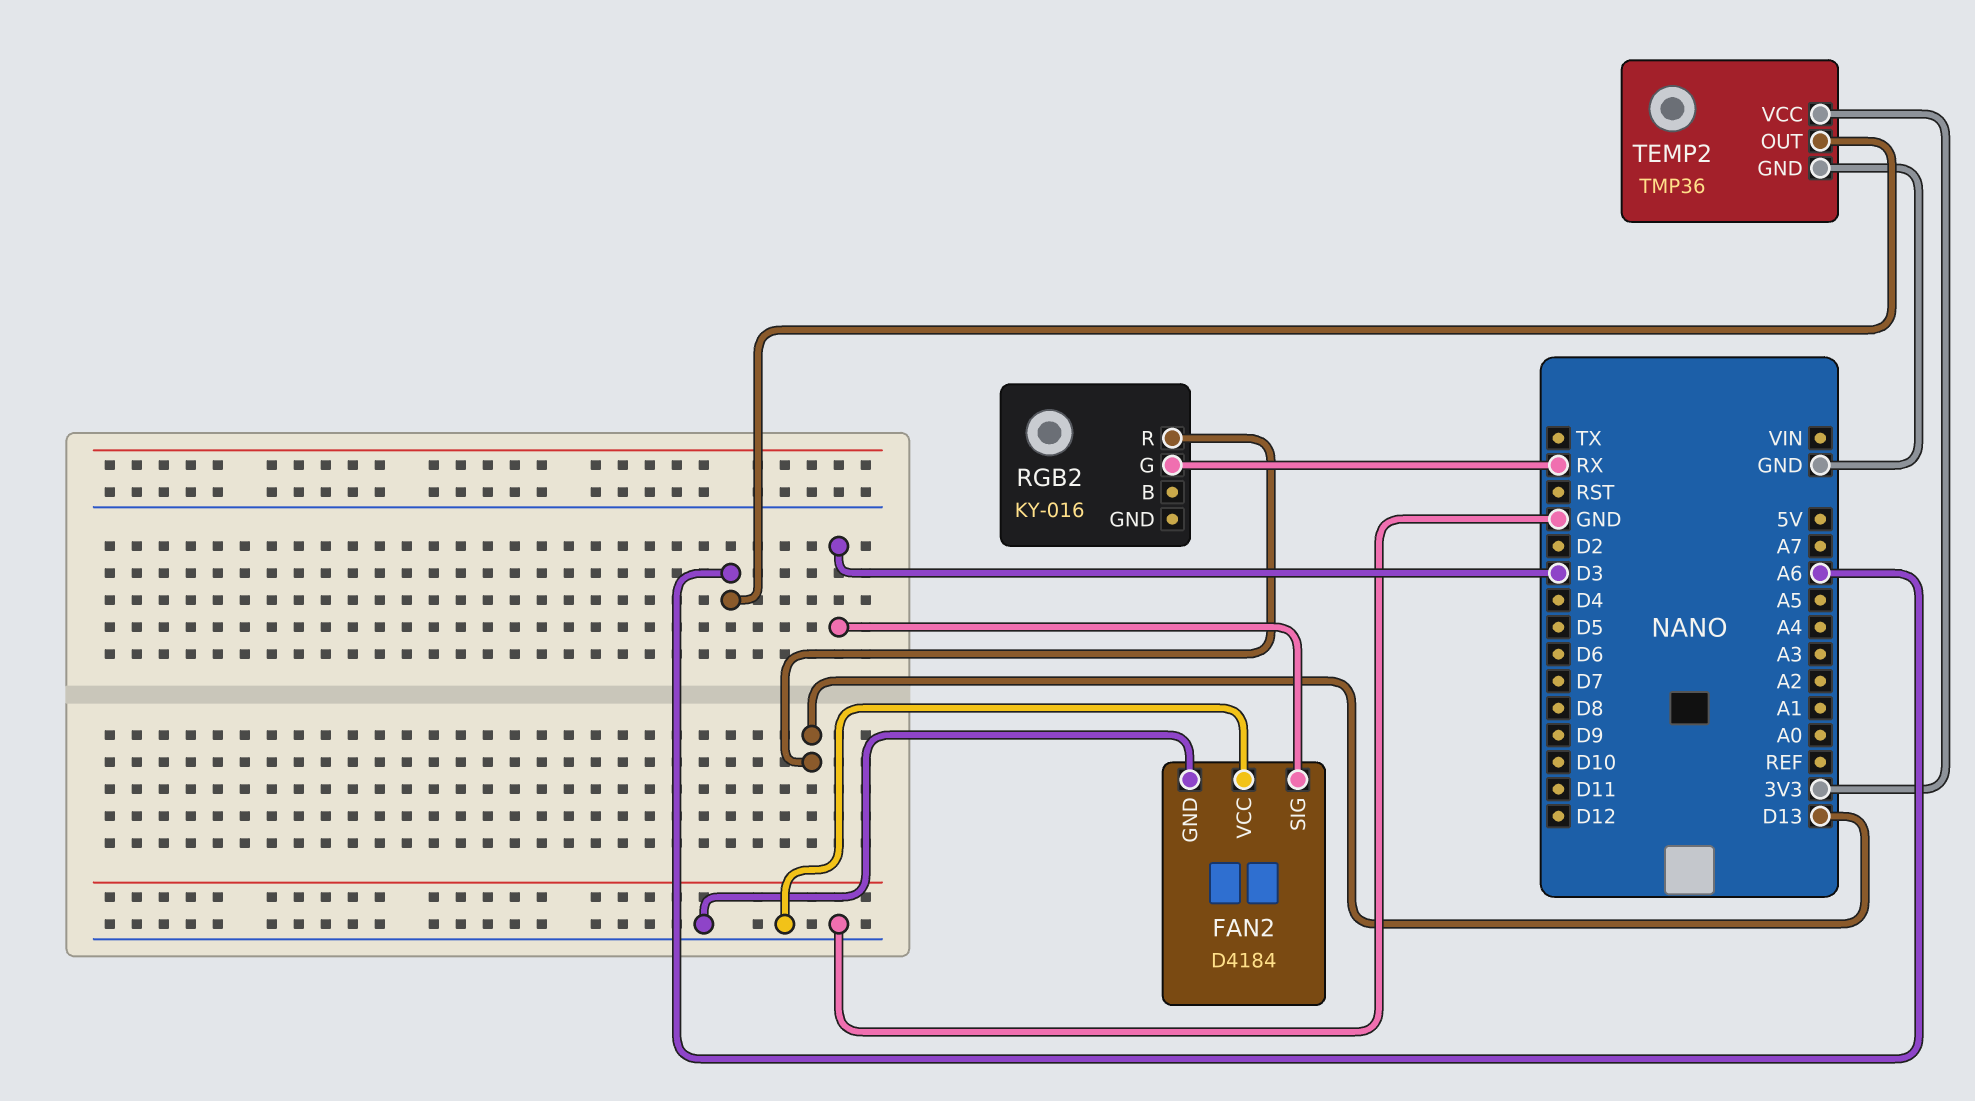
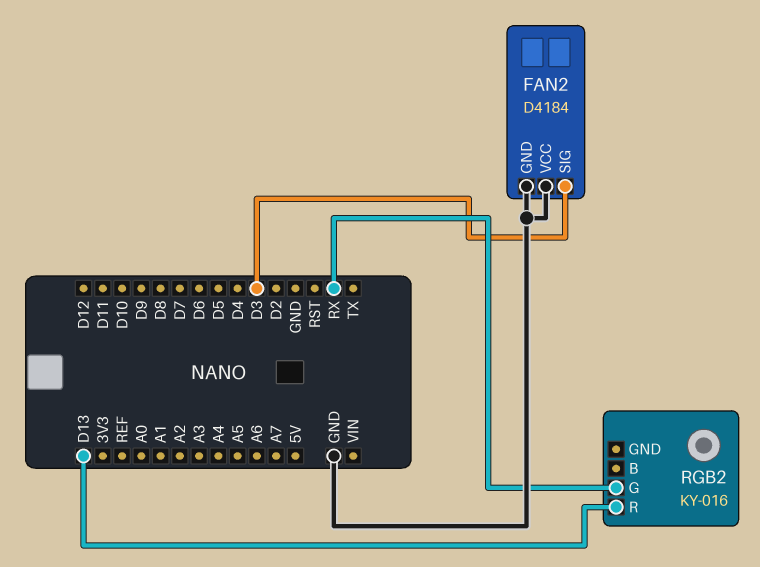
TEMP2: TMP36 -> none
TEMP2 pin GND: GND -> none
TEMP2 pin OUT: A6 -> none
TEMP2 pin VCC: 3V3 -> none

